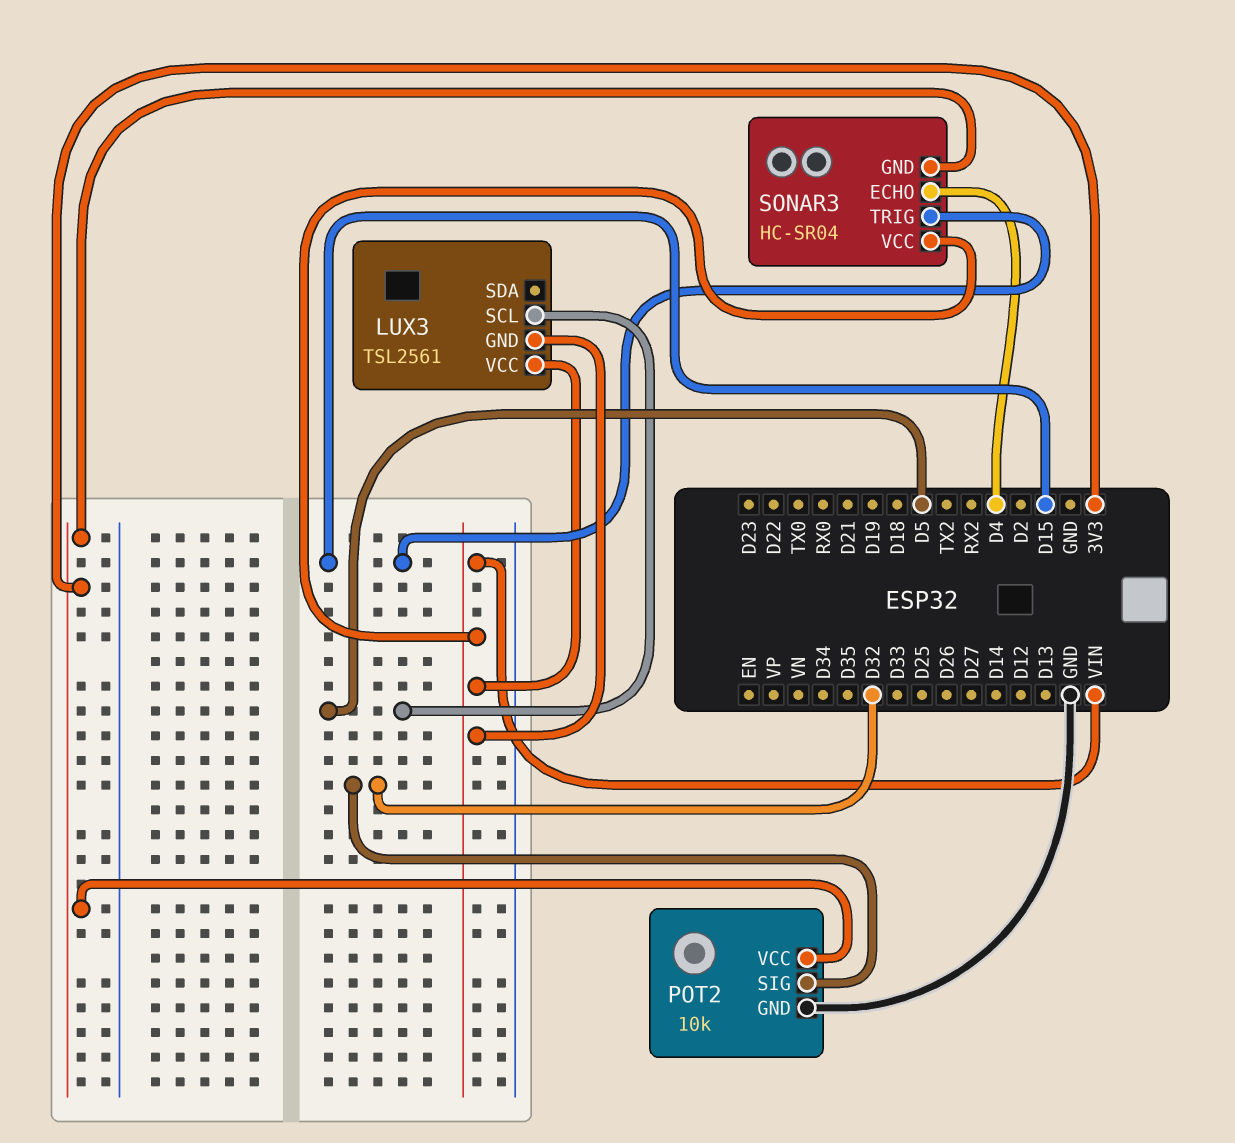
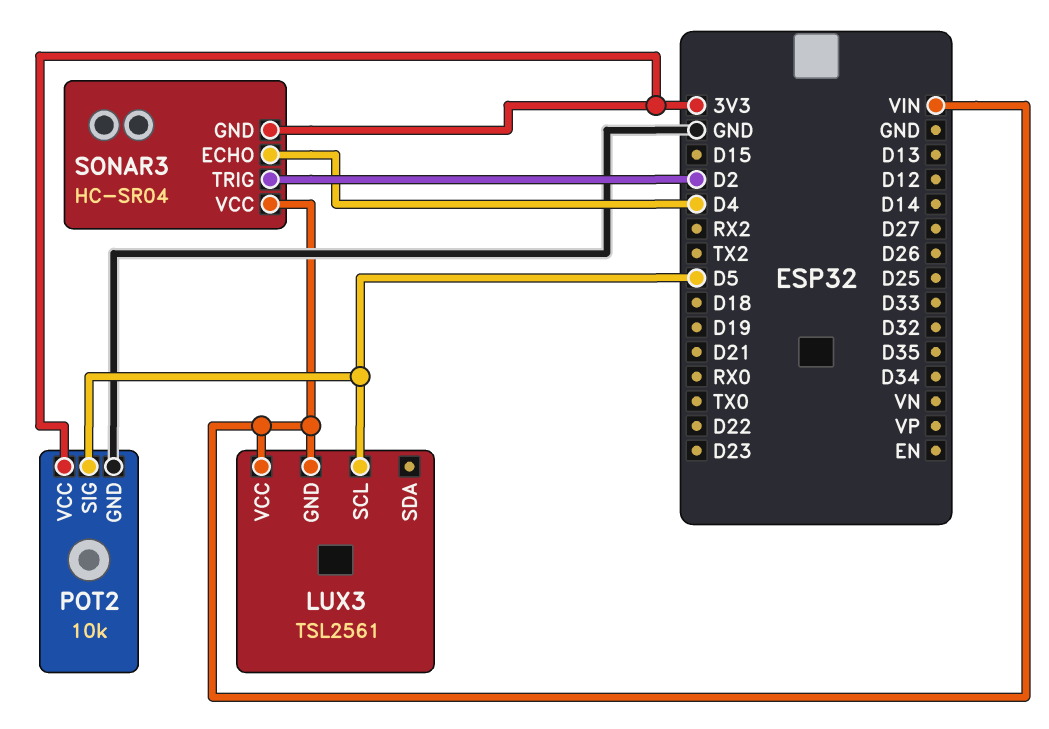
POT2 pin SIG: D32 -> D5
SONAR3 pin TRIG: D15 -> D2

